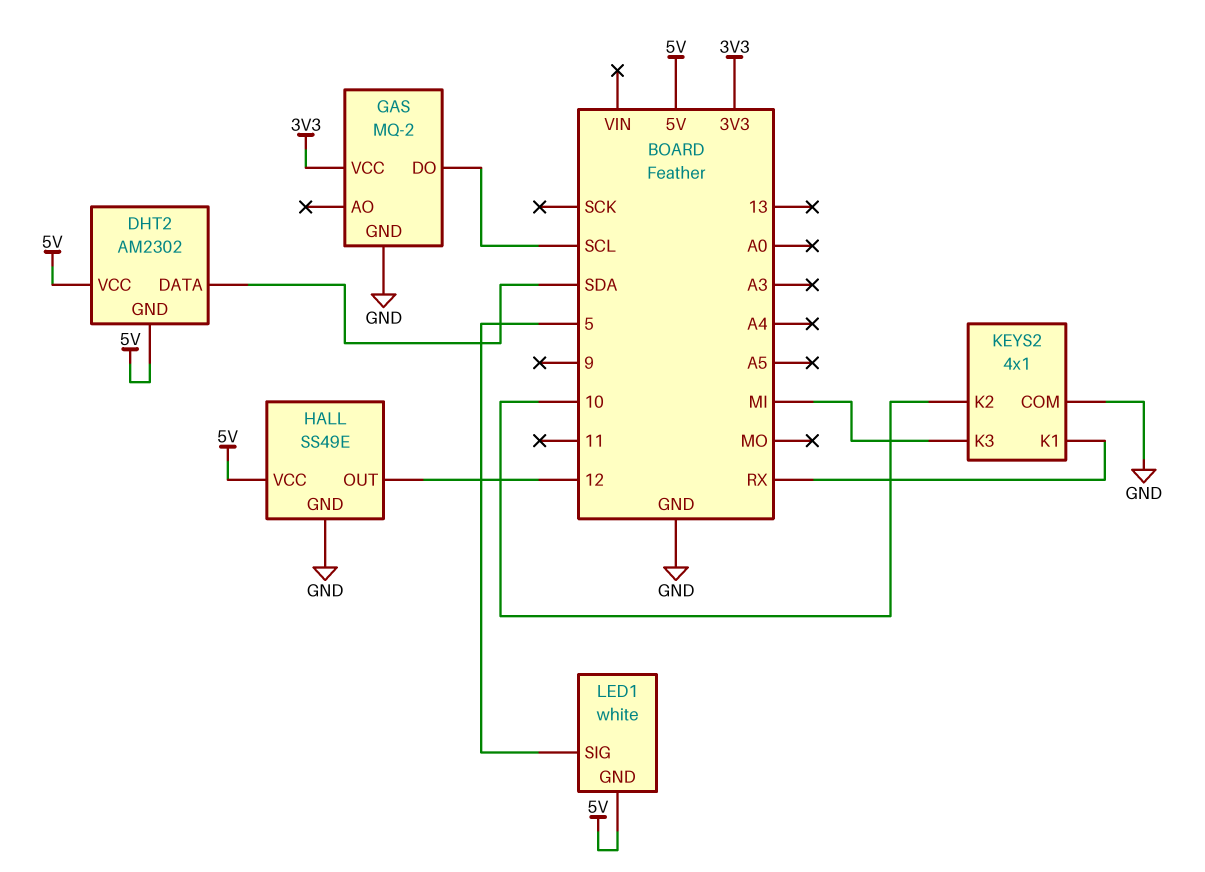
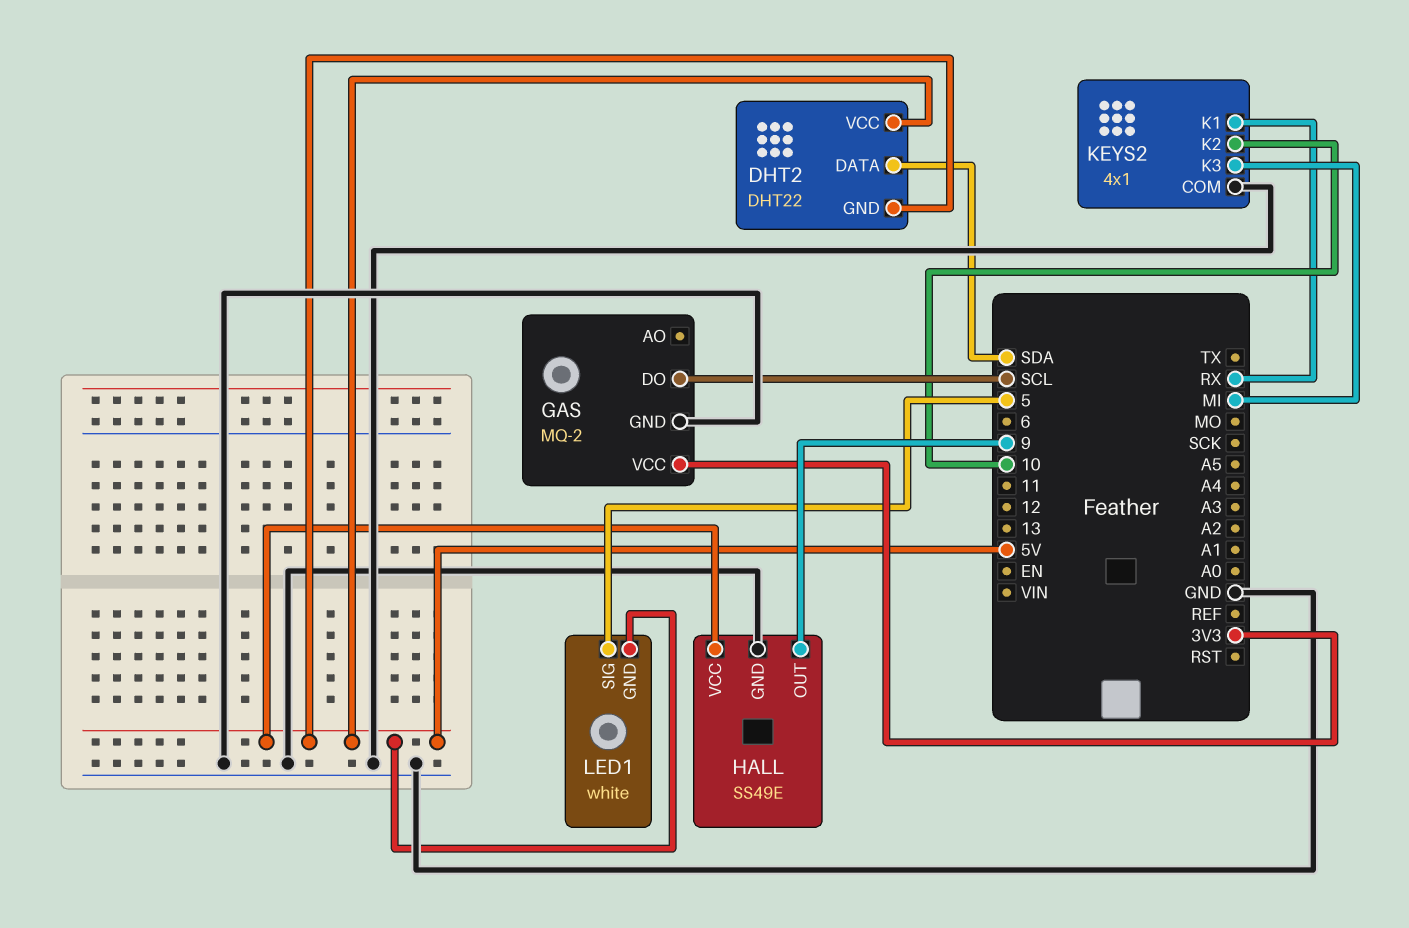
DHT2: AM2302 -> DHT22
HALL pin OUT: 12 -> 9

